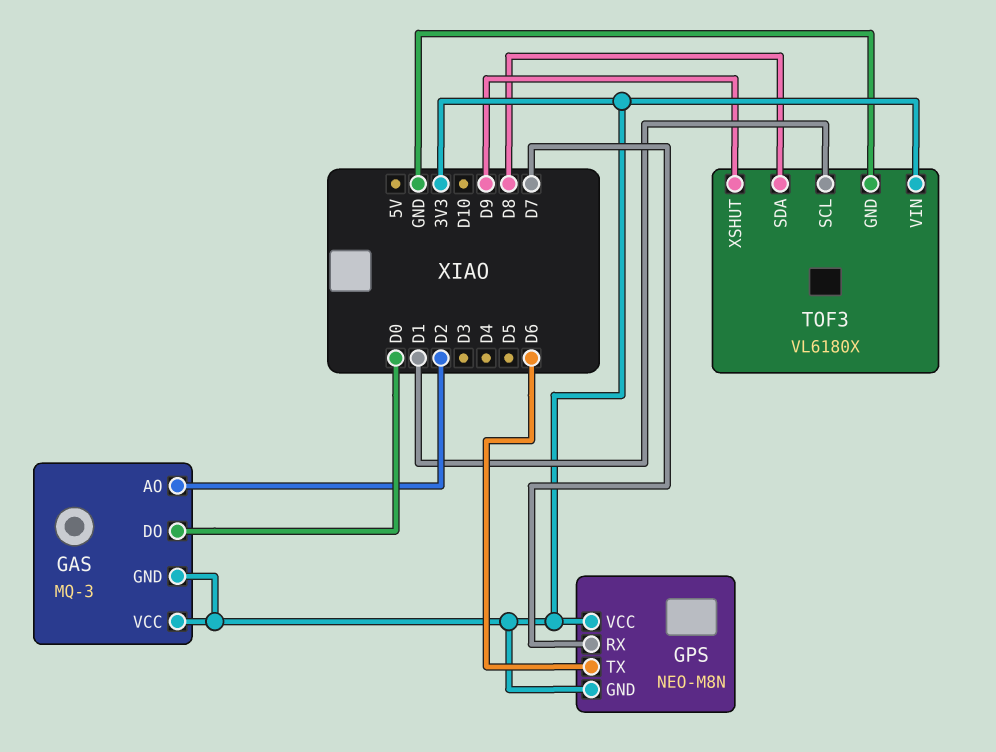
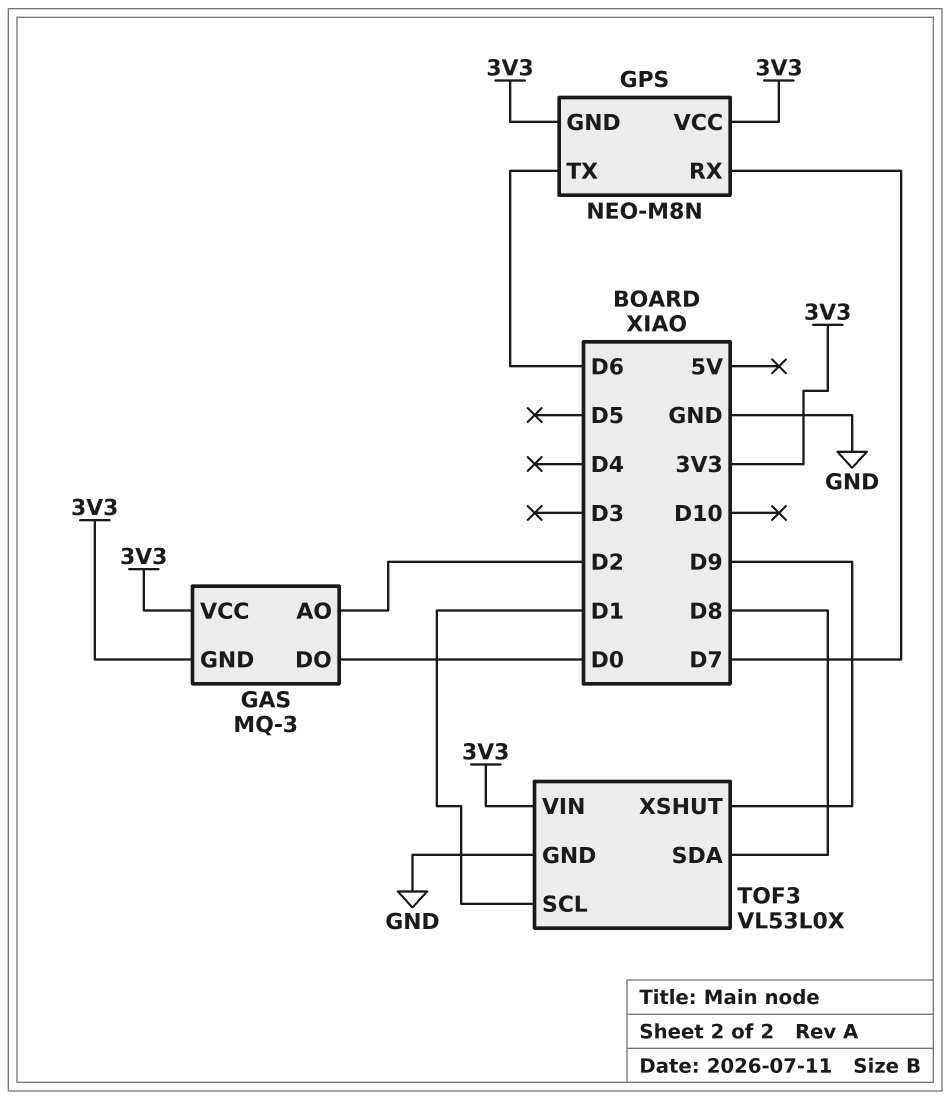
TOF3: VL6180X -> VL53L0X

